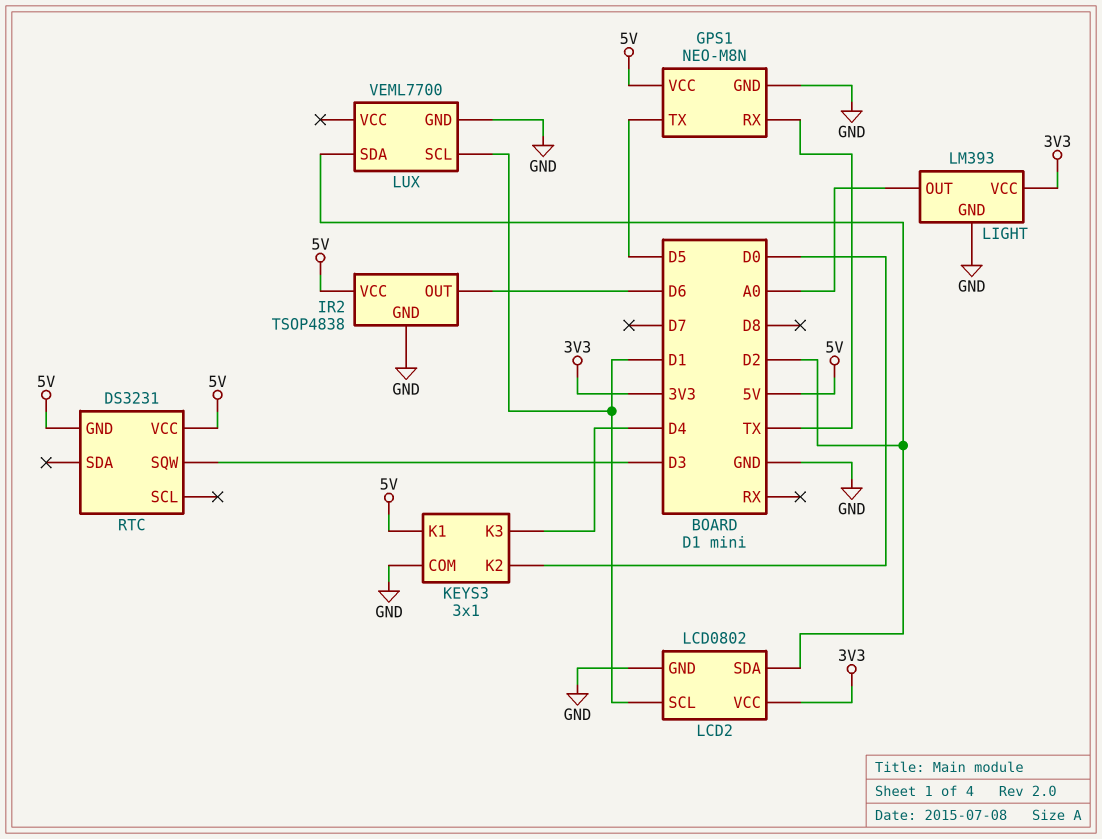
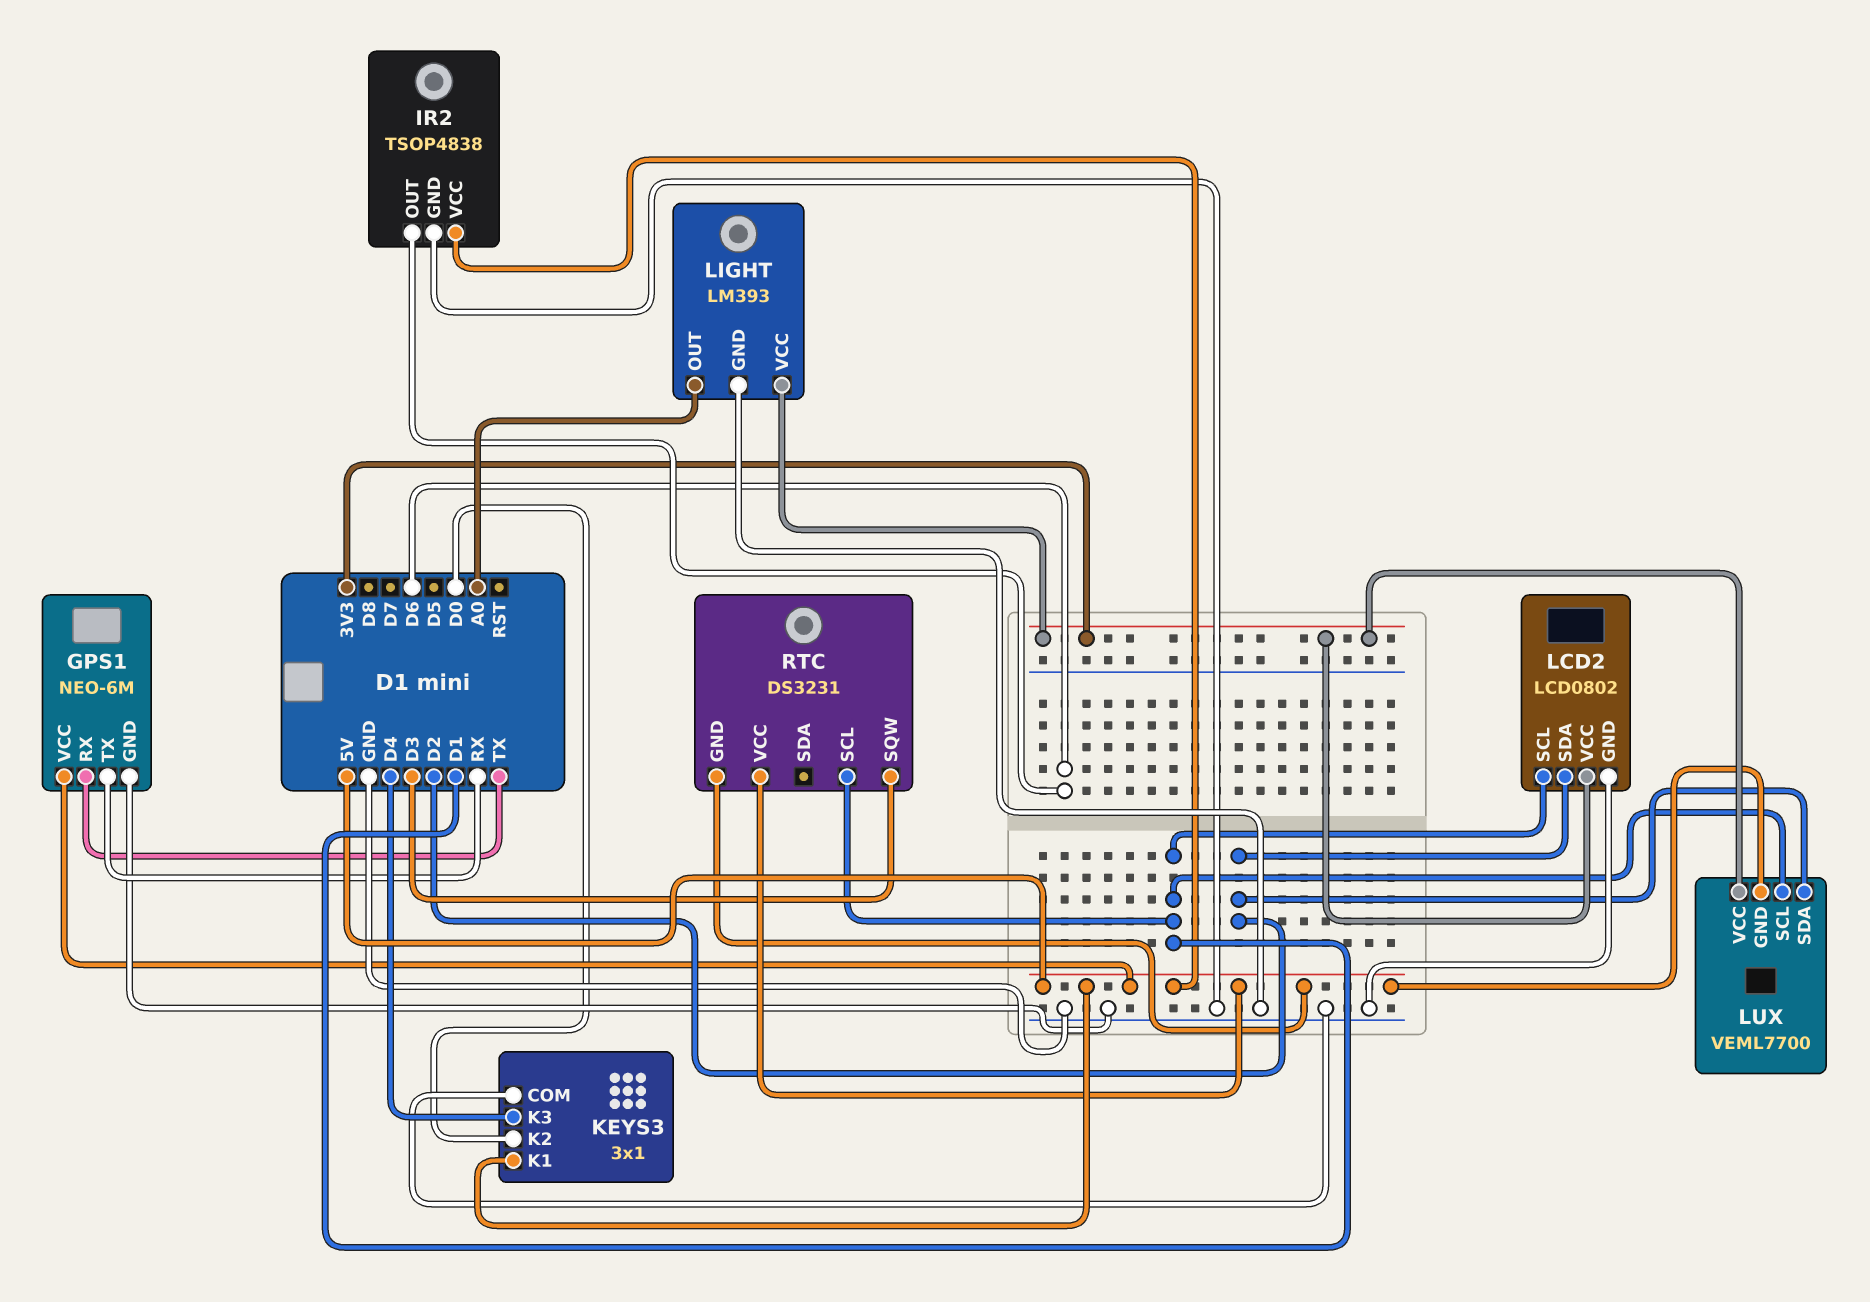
GPS1: NEO-M8N -> NEO-6M
GPS1 pin TX: D5 -> RX
LUX pin GND: GND -> 5V
LUX pin VCC: none -> 3V3
RTC pin SCL: none -> D1

